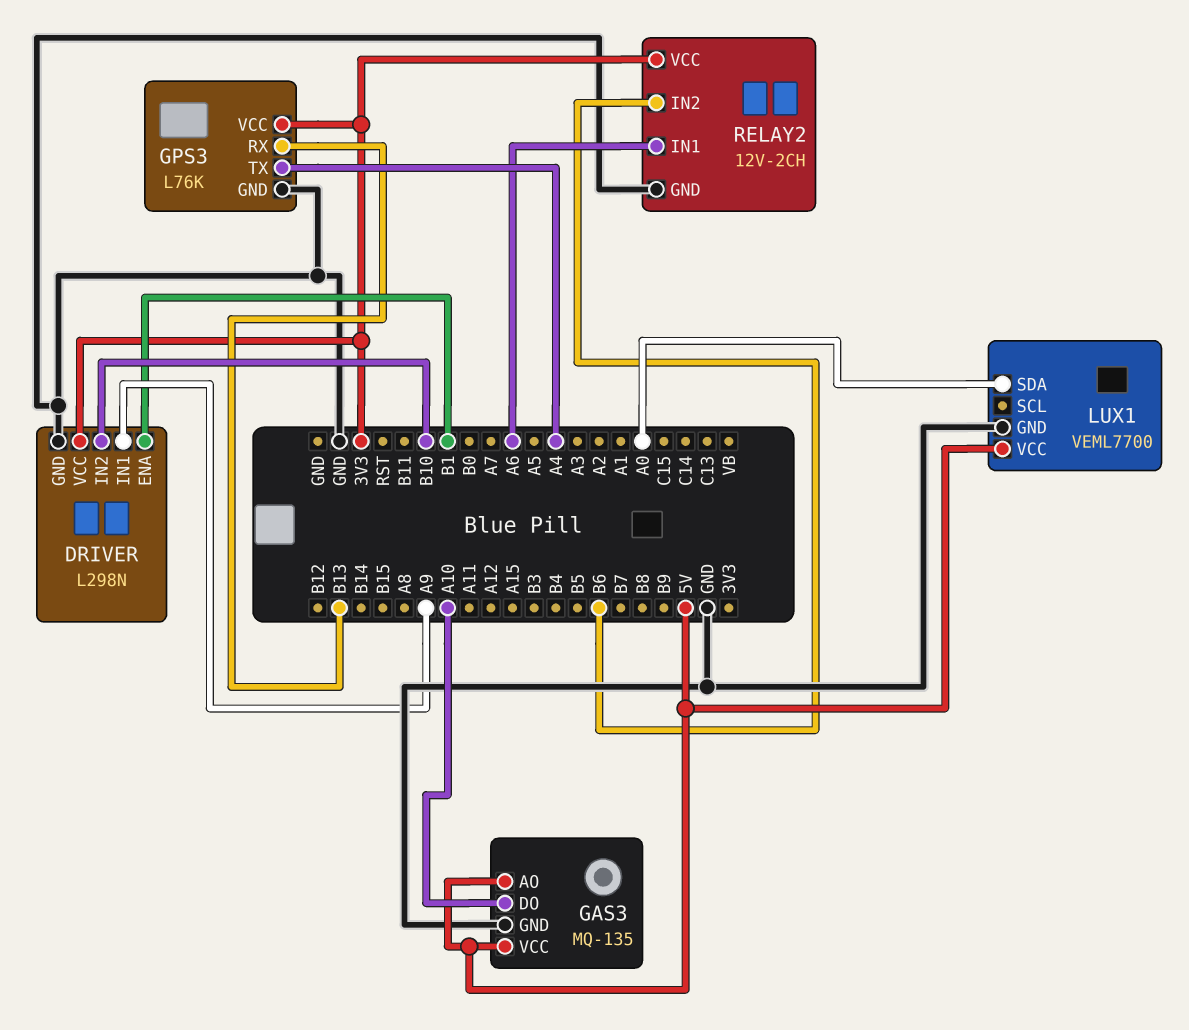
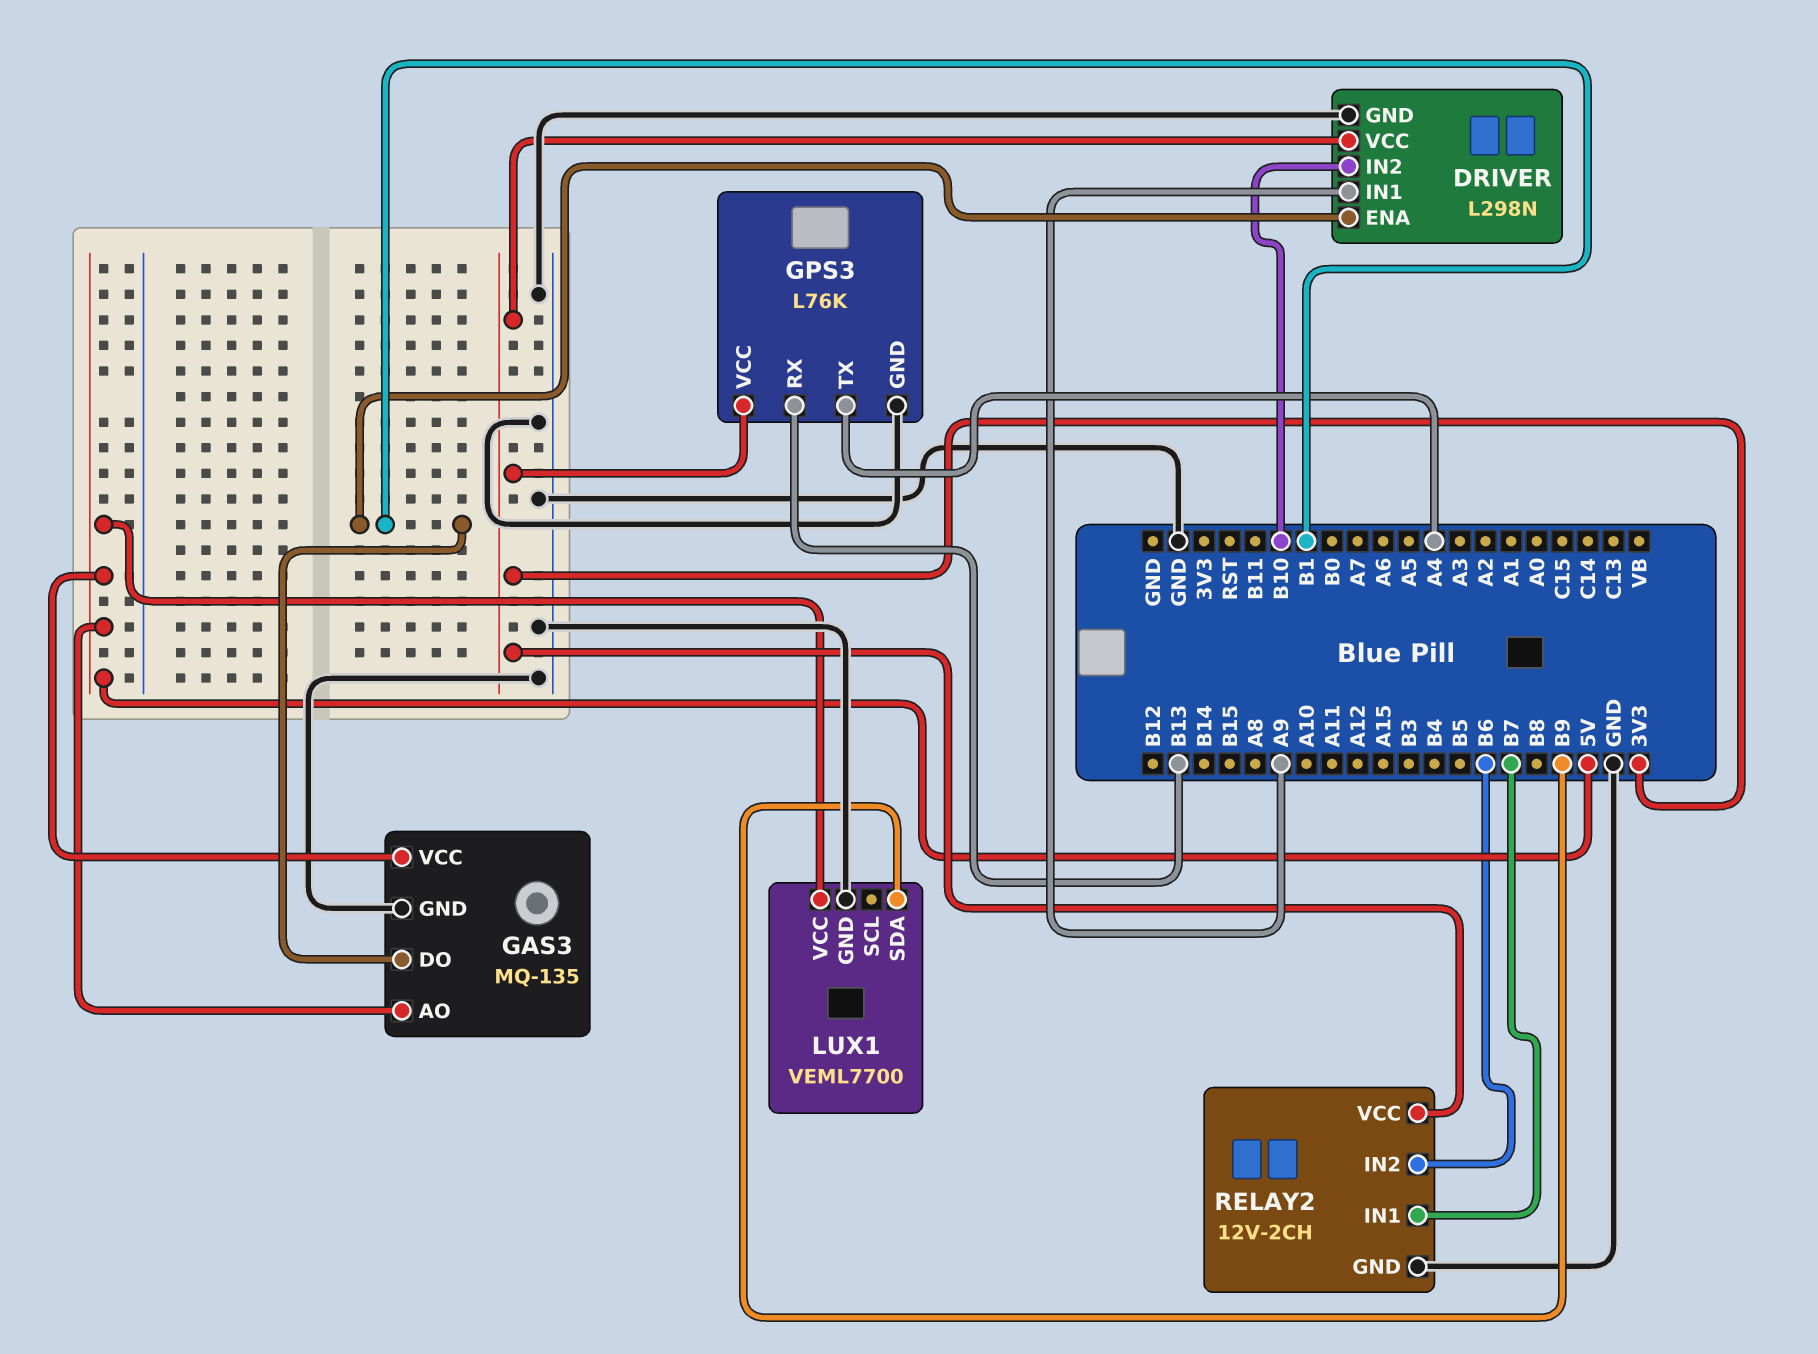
GAS3 pin DO: A10 -> B1
LUX1 pin SDA: A0 -> B9
RELAY2 pin IN1: A6 -> B7

